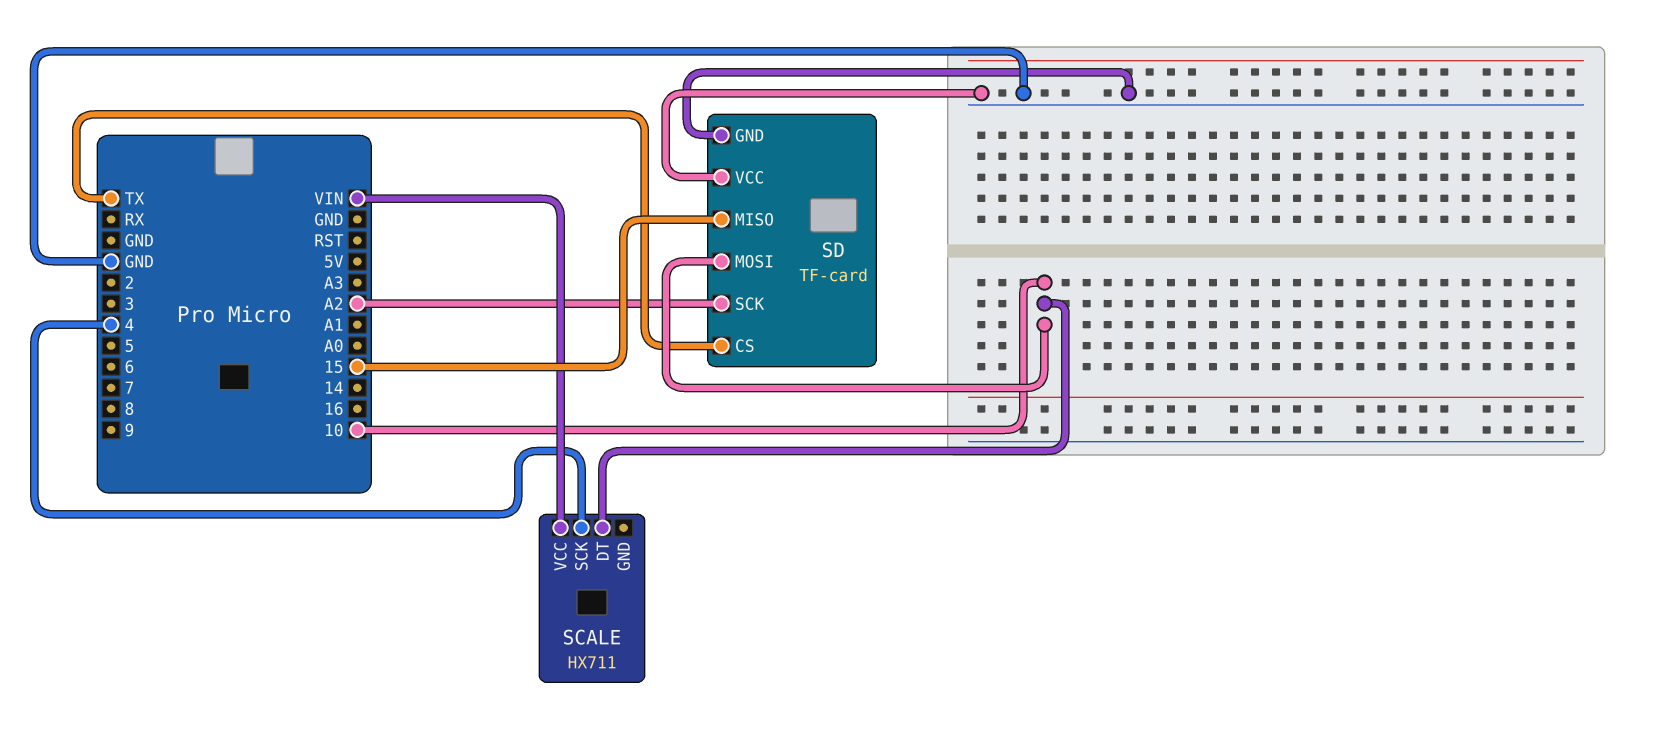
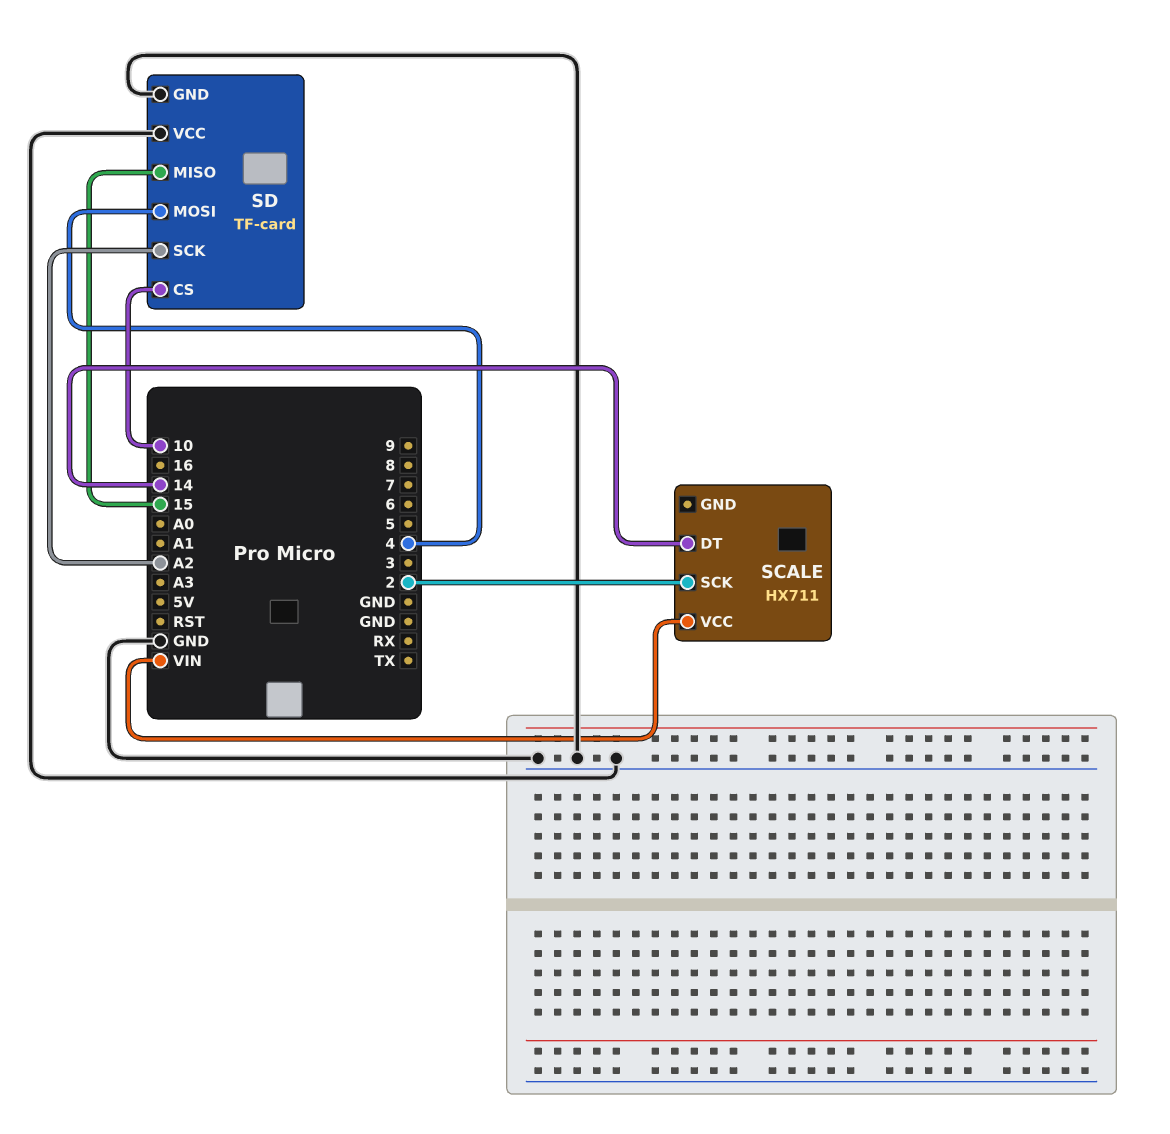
SCALE pin DT: 10 -> 14
SCALE pin SCK: 4 -> 2
SD pin CS: TX -> 10
SD pin MOSI: 10 -> 4

